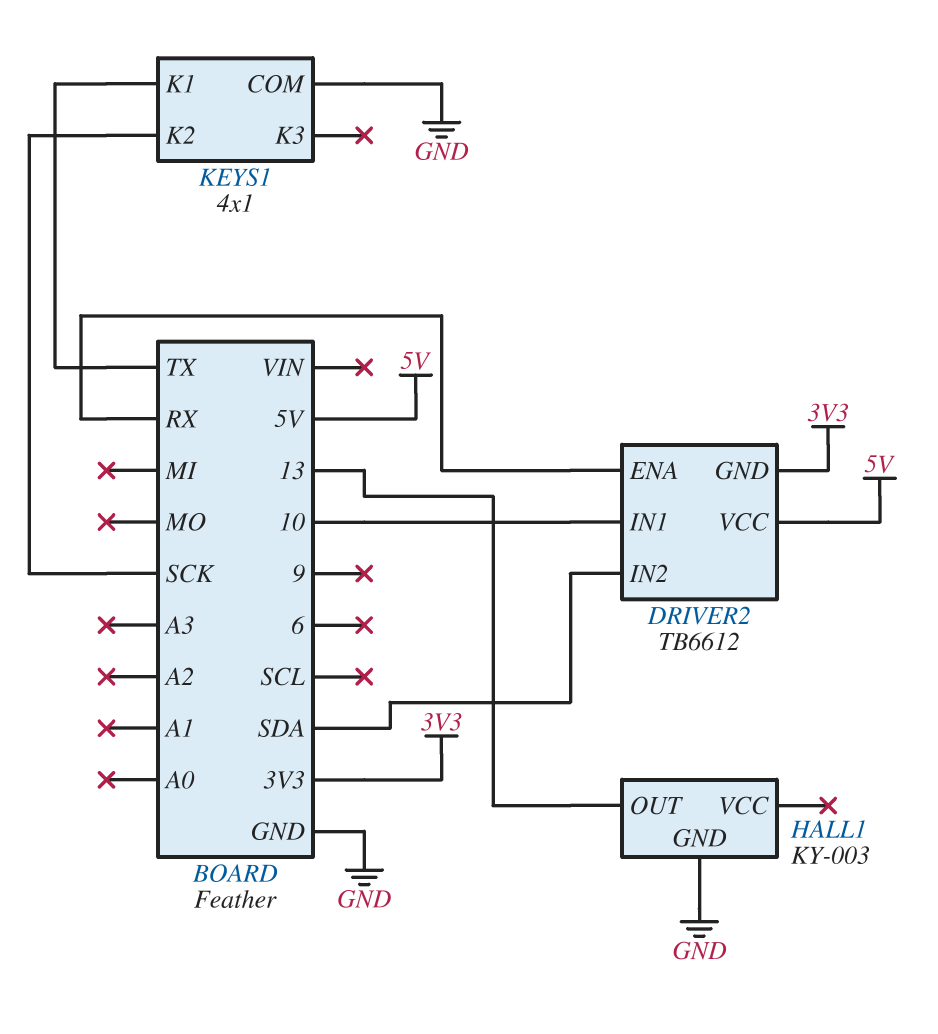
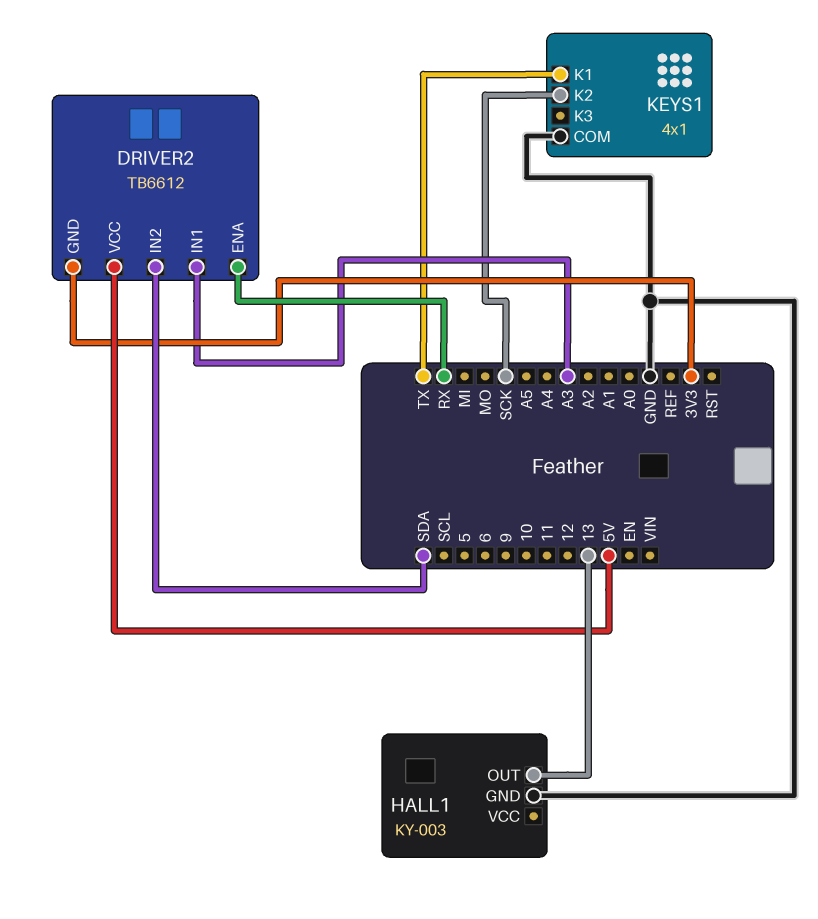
DRIVER2 pin IN1: 10 -> A3

